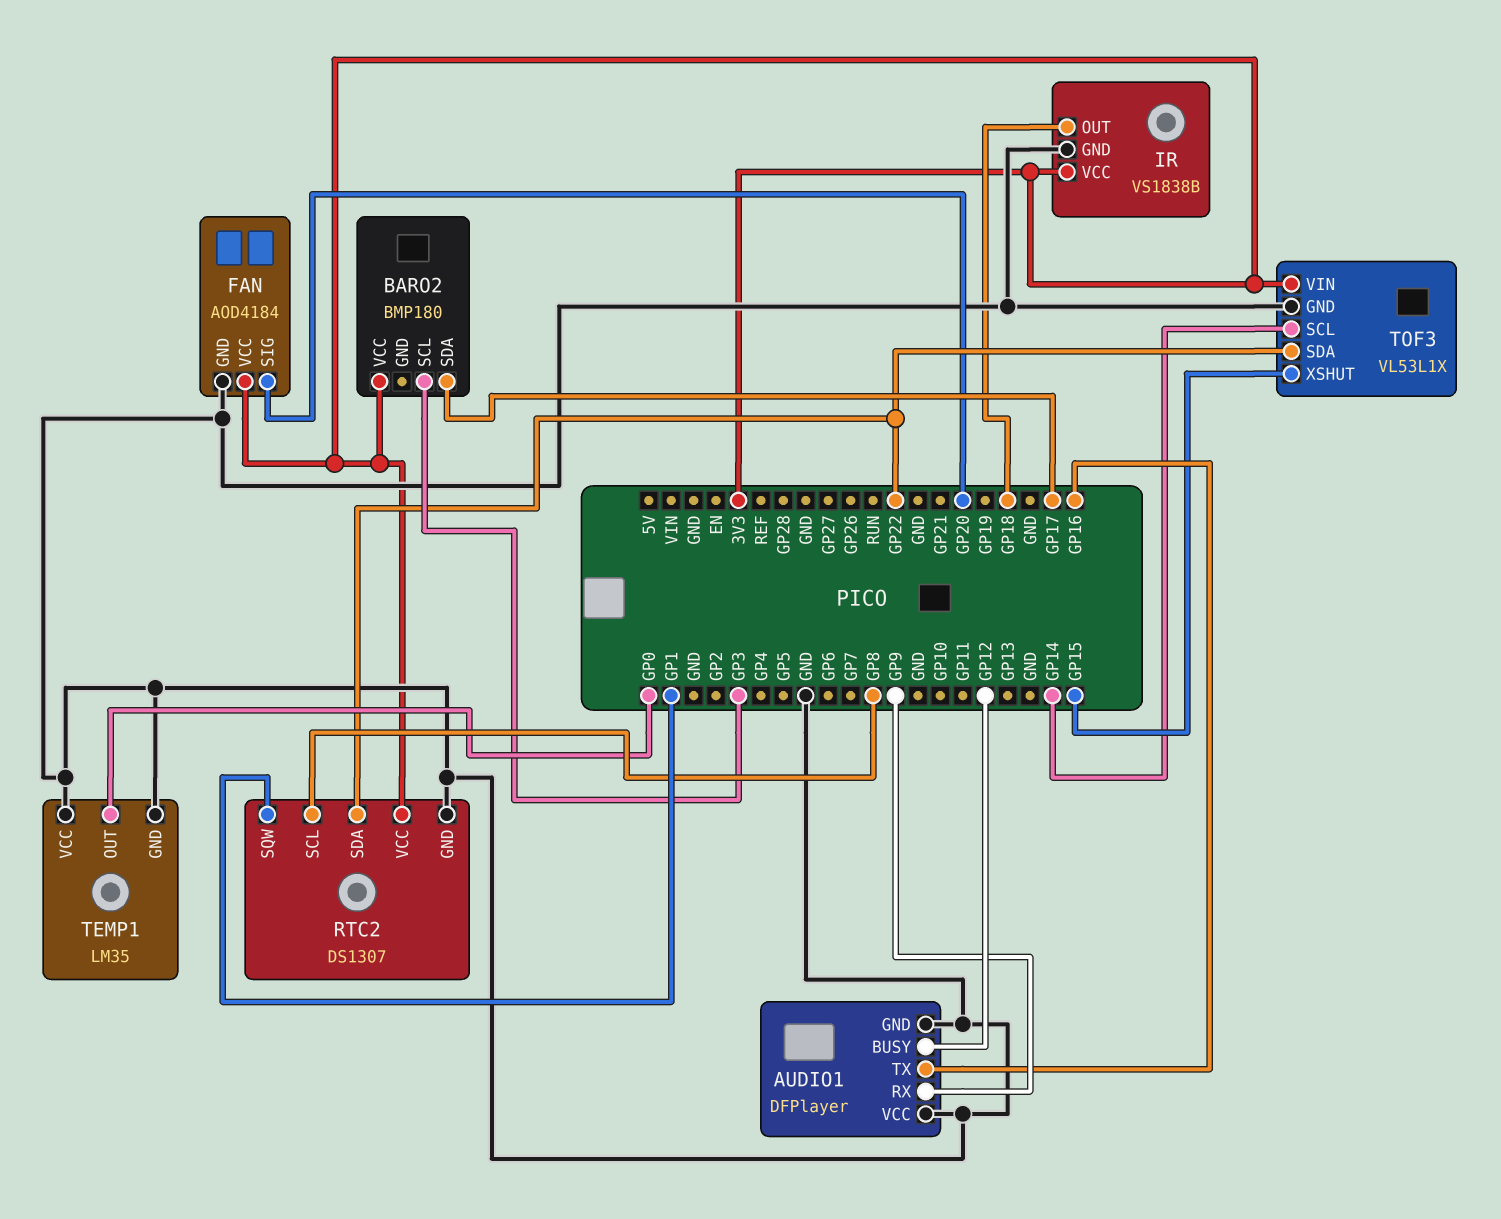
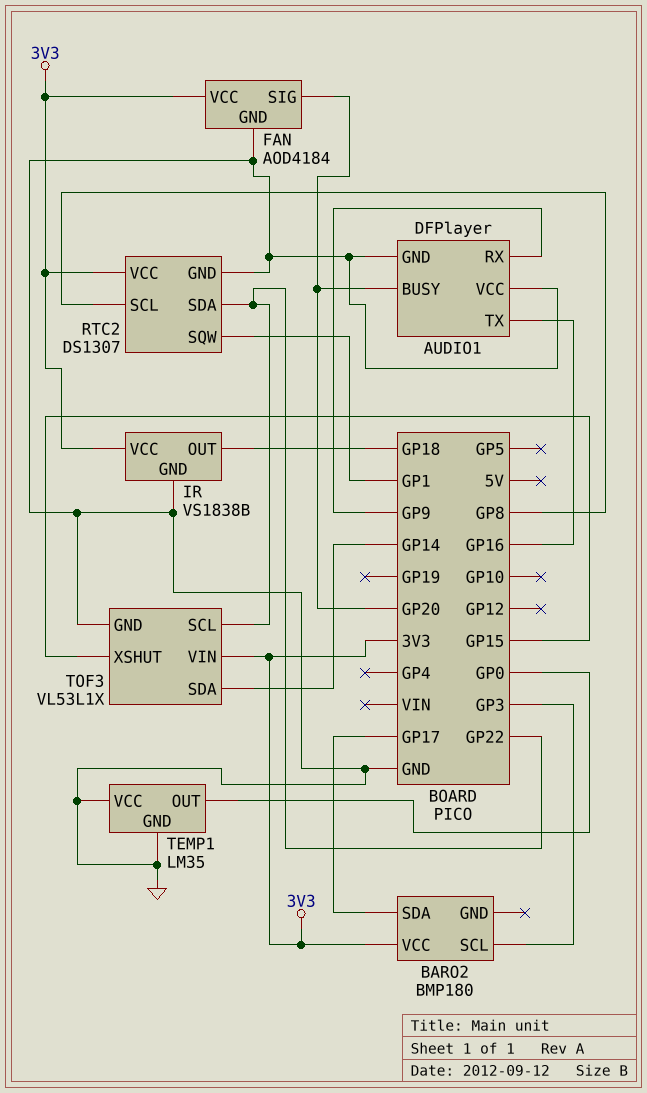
AUDIO1 pin BUSY: GP12 -> GP20
TOF3 pin SCL: GP14 -> GP22
TOF3 pin SDA: GP22 -> GP14

